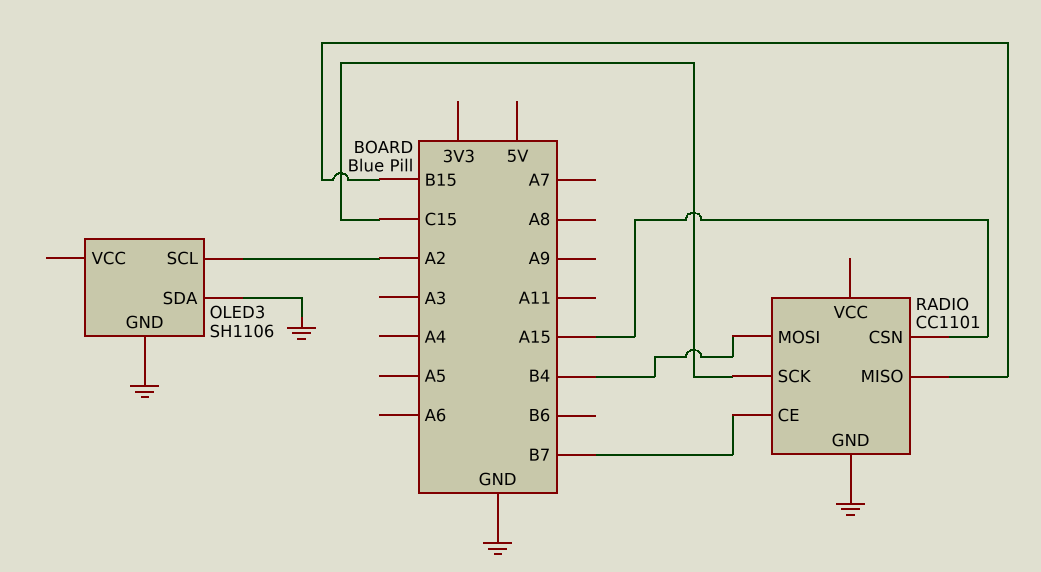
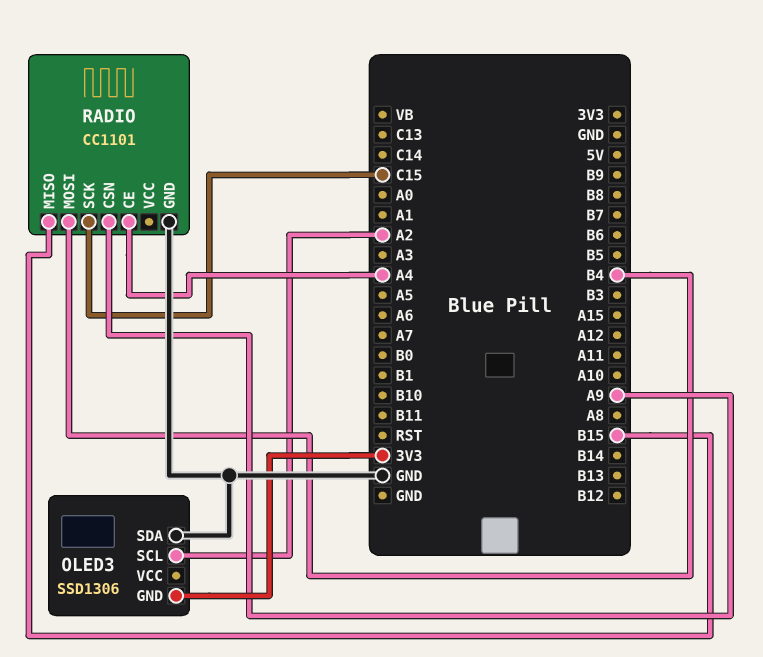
OLED3: SH1106 -> SSD1306
OLED3 pin GND: GND -> 3V3
RADIO pin CE: B7 -> A4
RADIO pin CSN: A15 -> A9

